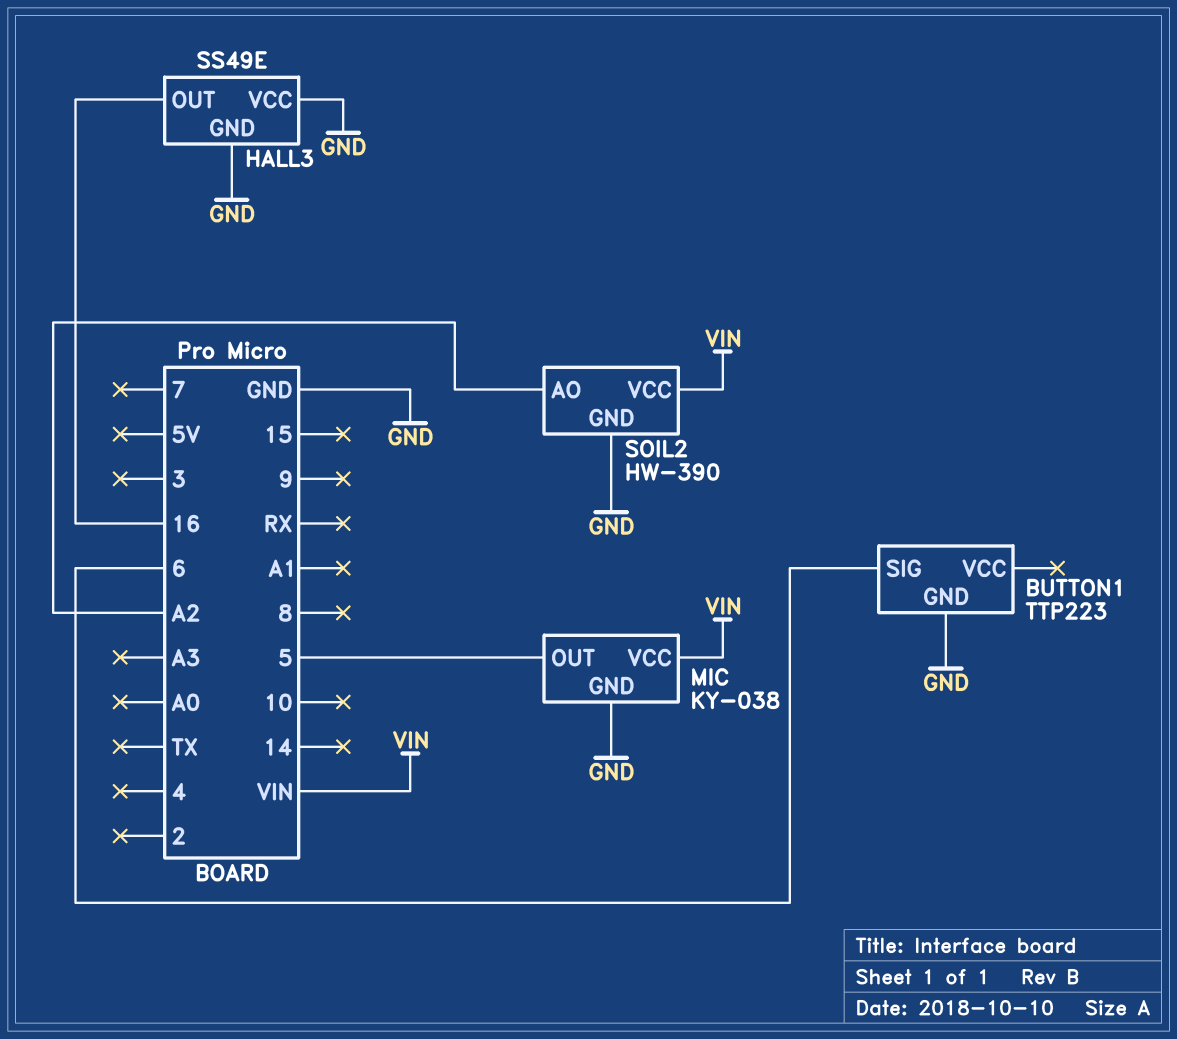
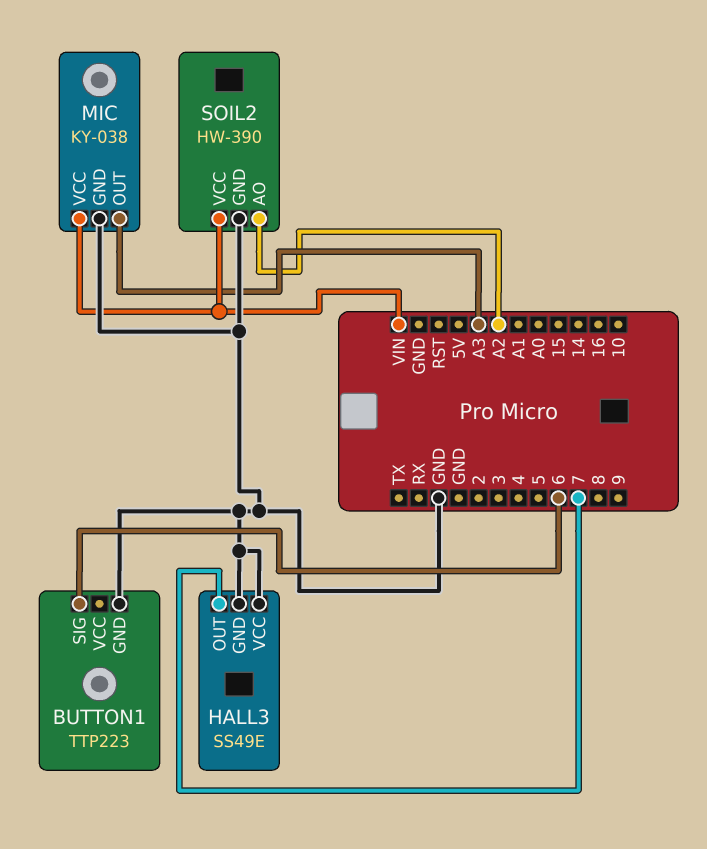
HALL3 pin OUT: 16 -> 7
MIC pin OUT: 5 -> A3

